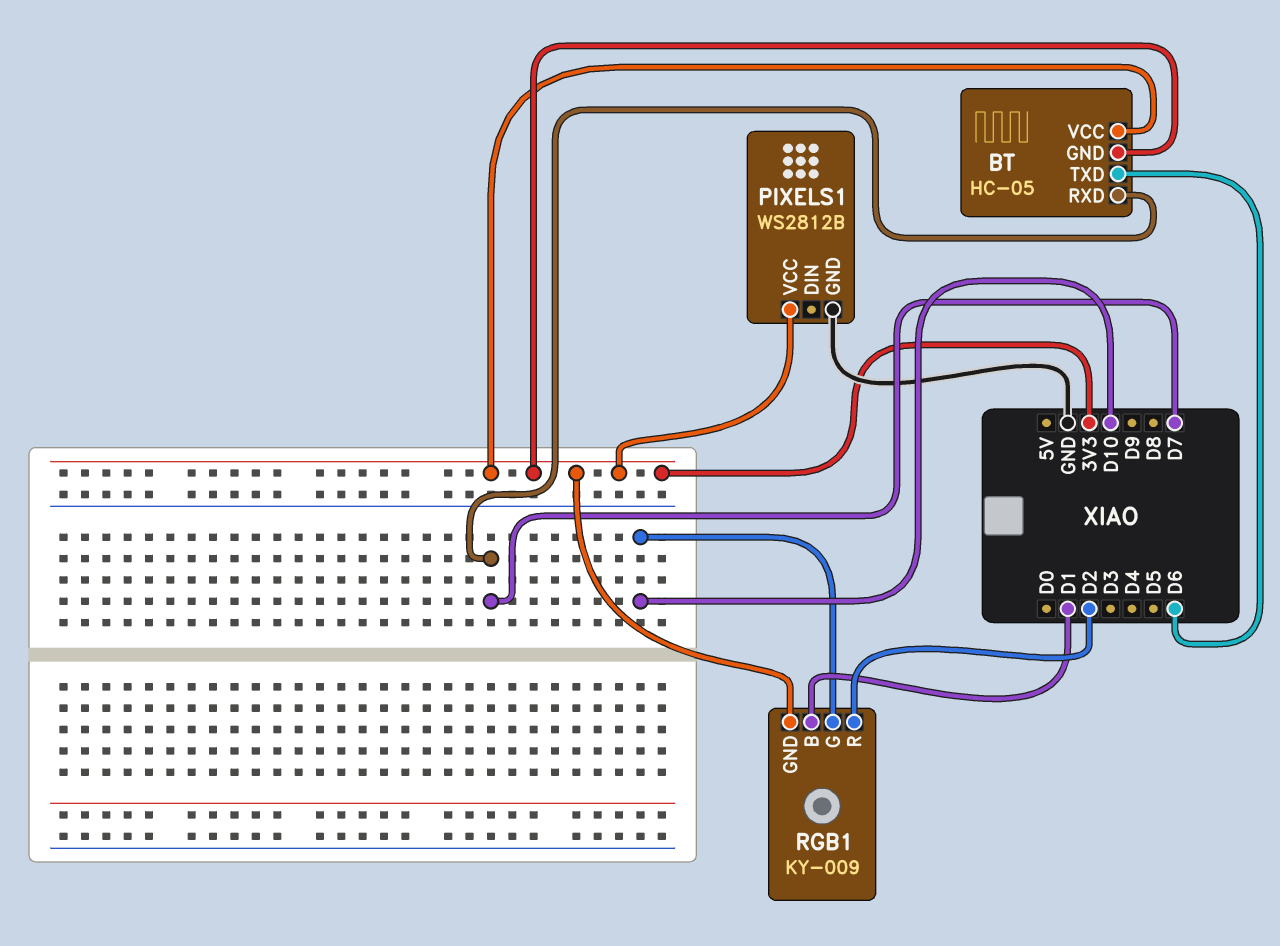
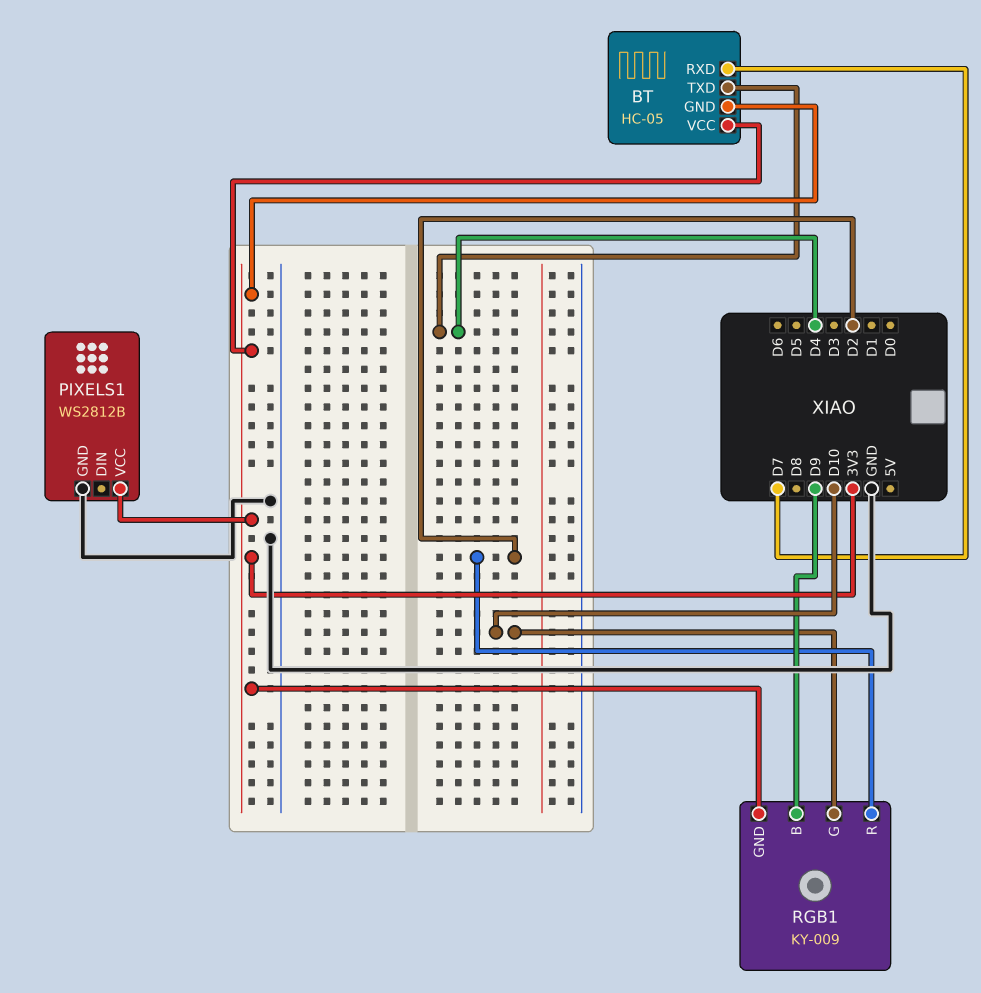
BT pin TXD: D6 -> D4
RGB1 pin B: D1 -> D9

